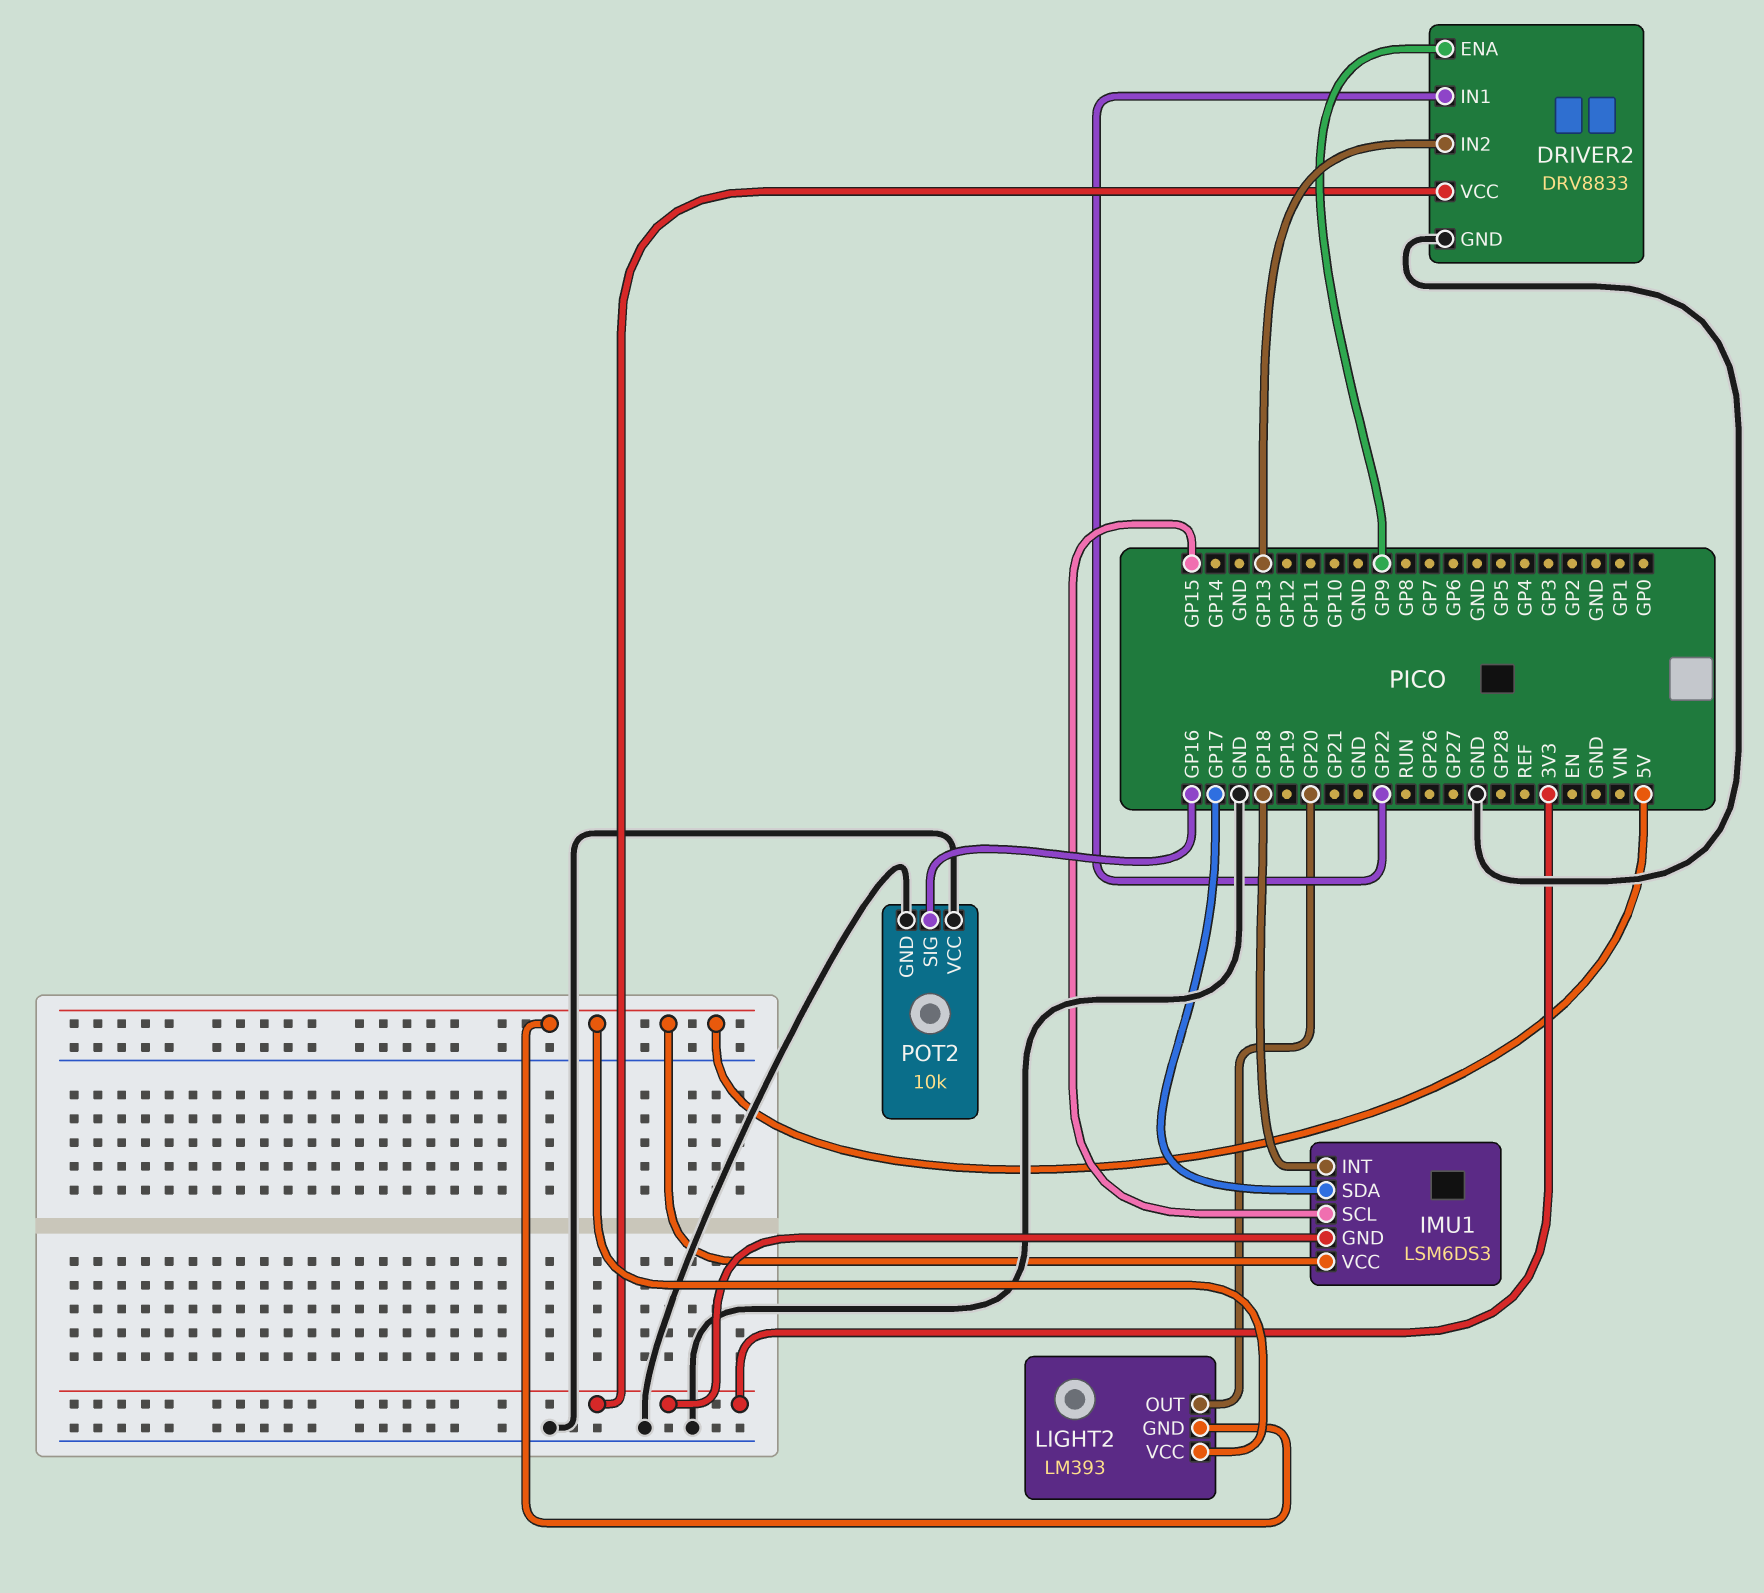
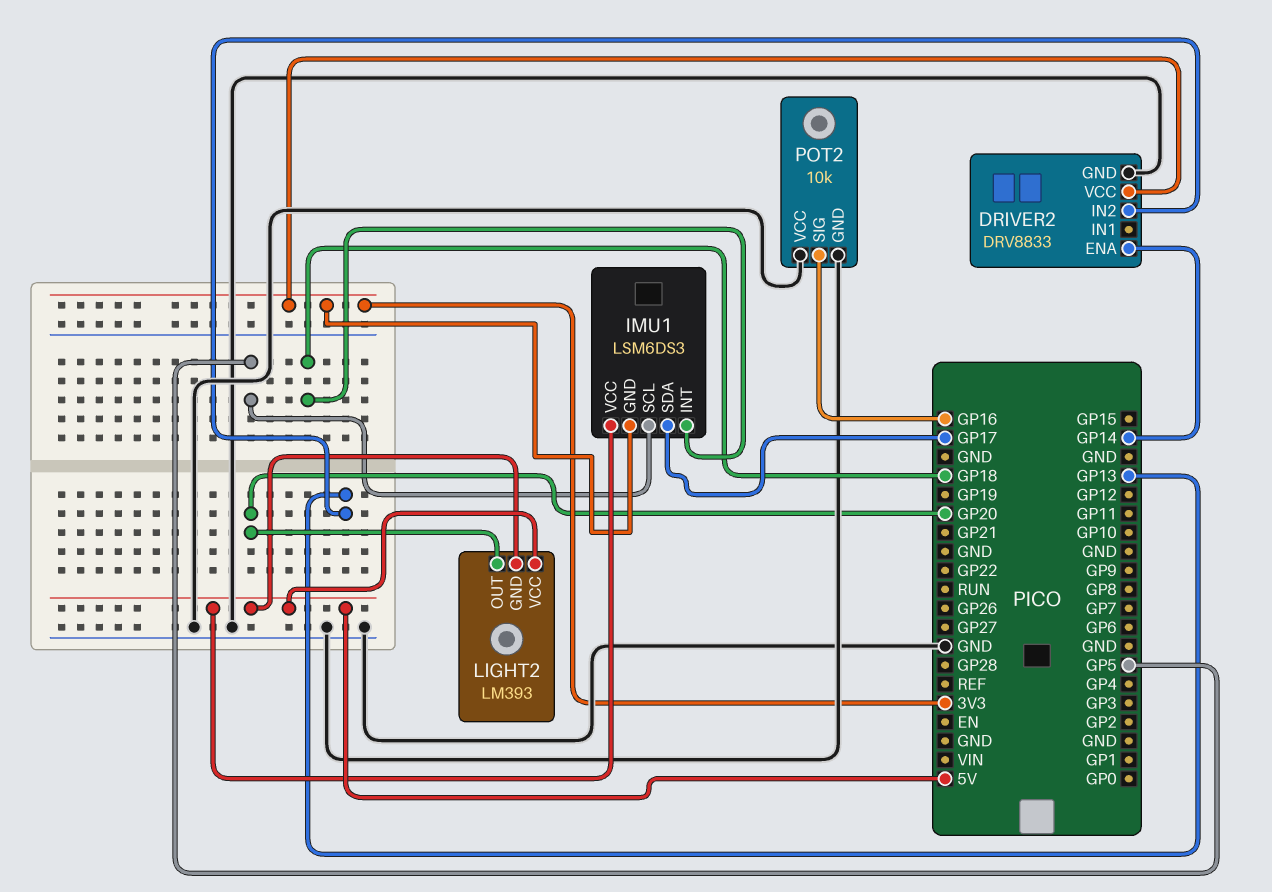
DRIVER2 pin ENA: GP9 -> GP14
DRIVER2 pin IN1: GP22 -> none
IMU1 pin SCL: GP15 -> GP5

